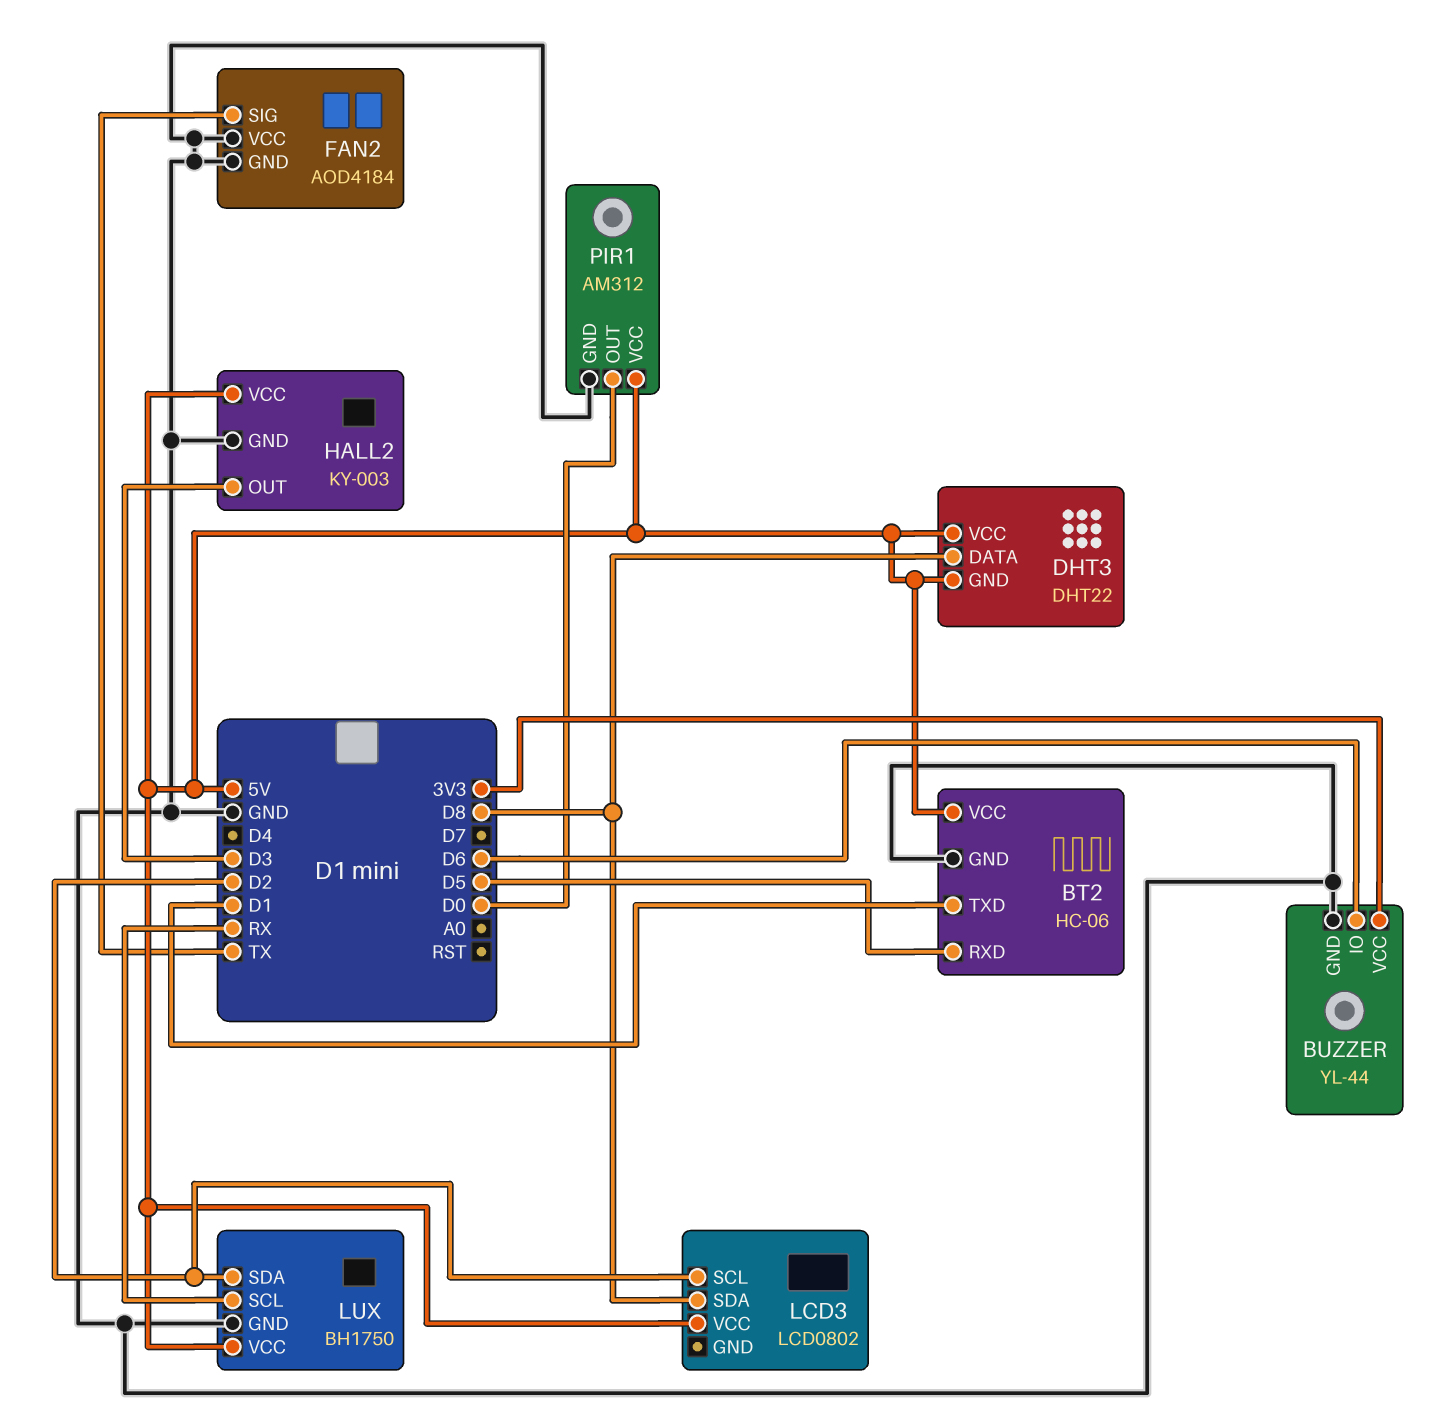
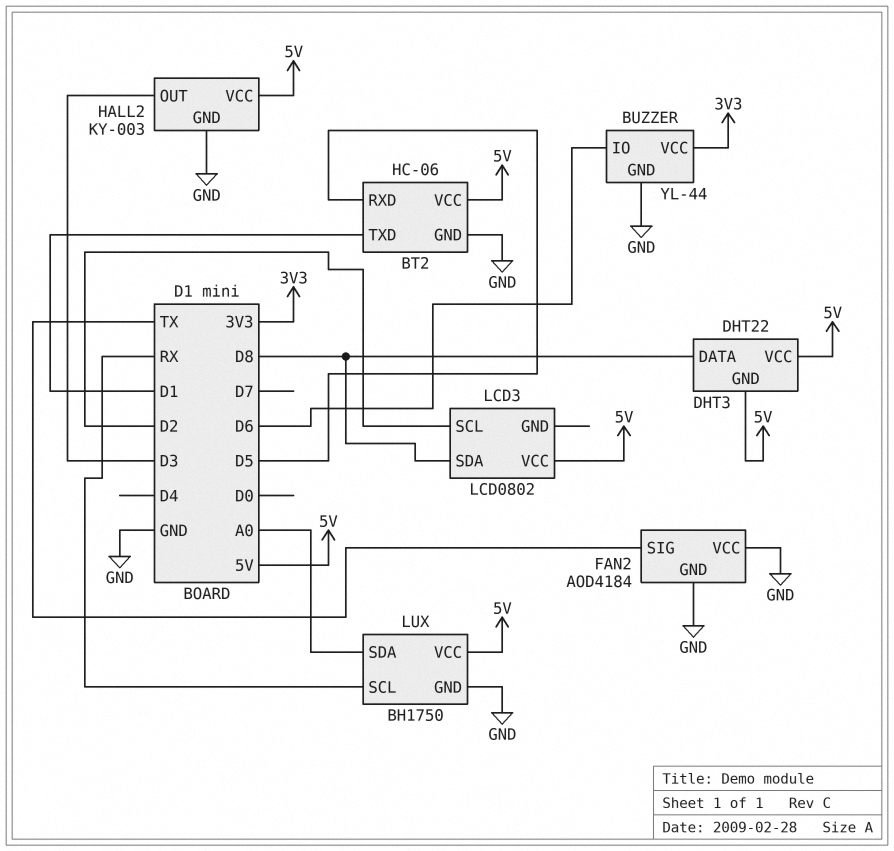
LUX pin SDA: D2 -> A0
PIR1: AM312 -> none
PIR1 pin GND: GND -> none
PIR1 pin OUT: D0 -> none
PIR1 pin VCC: 5V -> none

